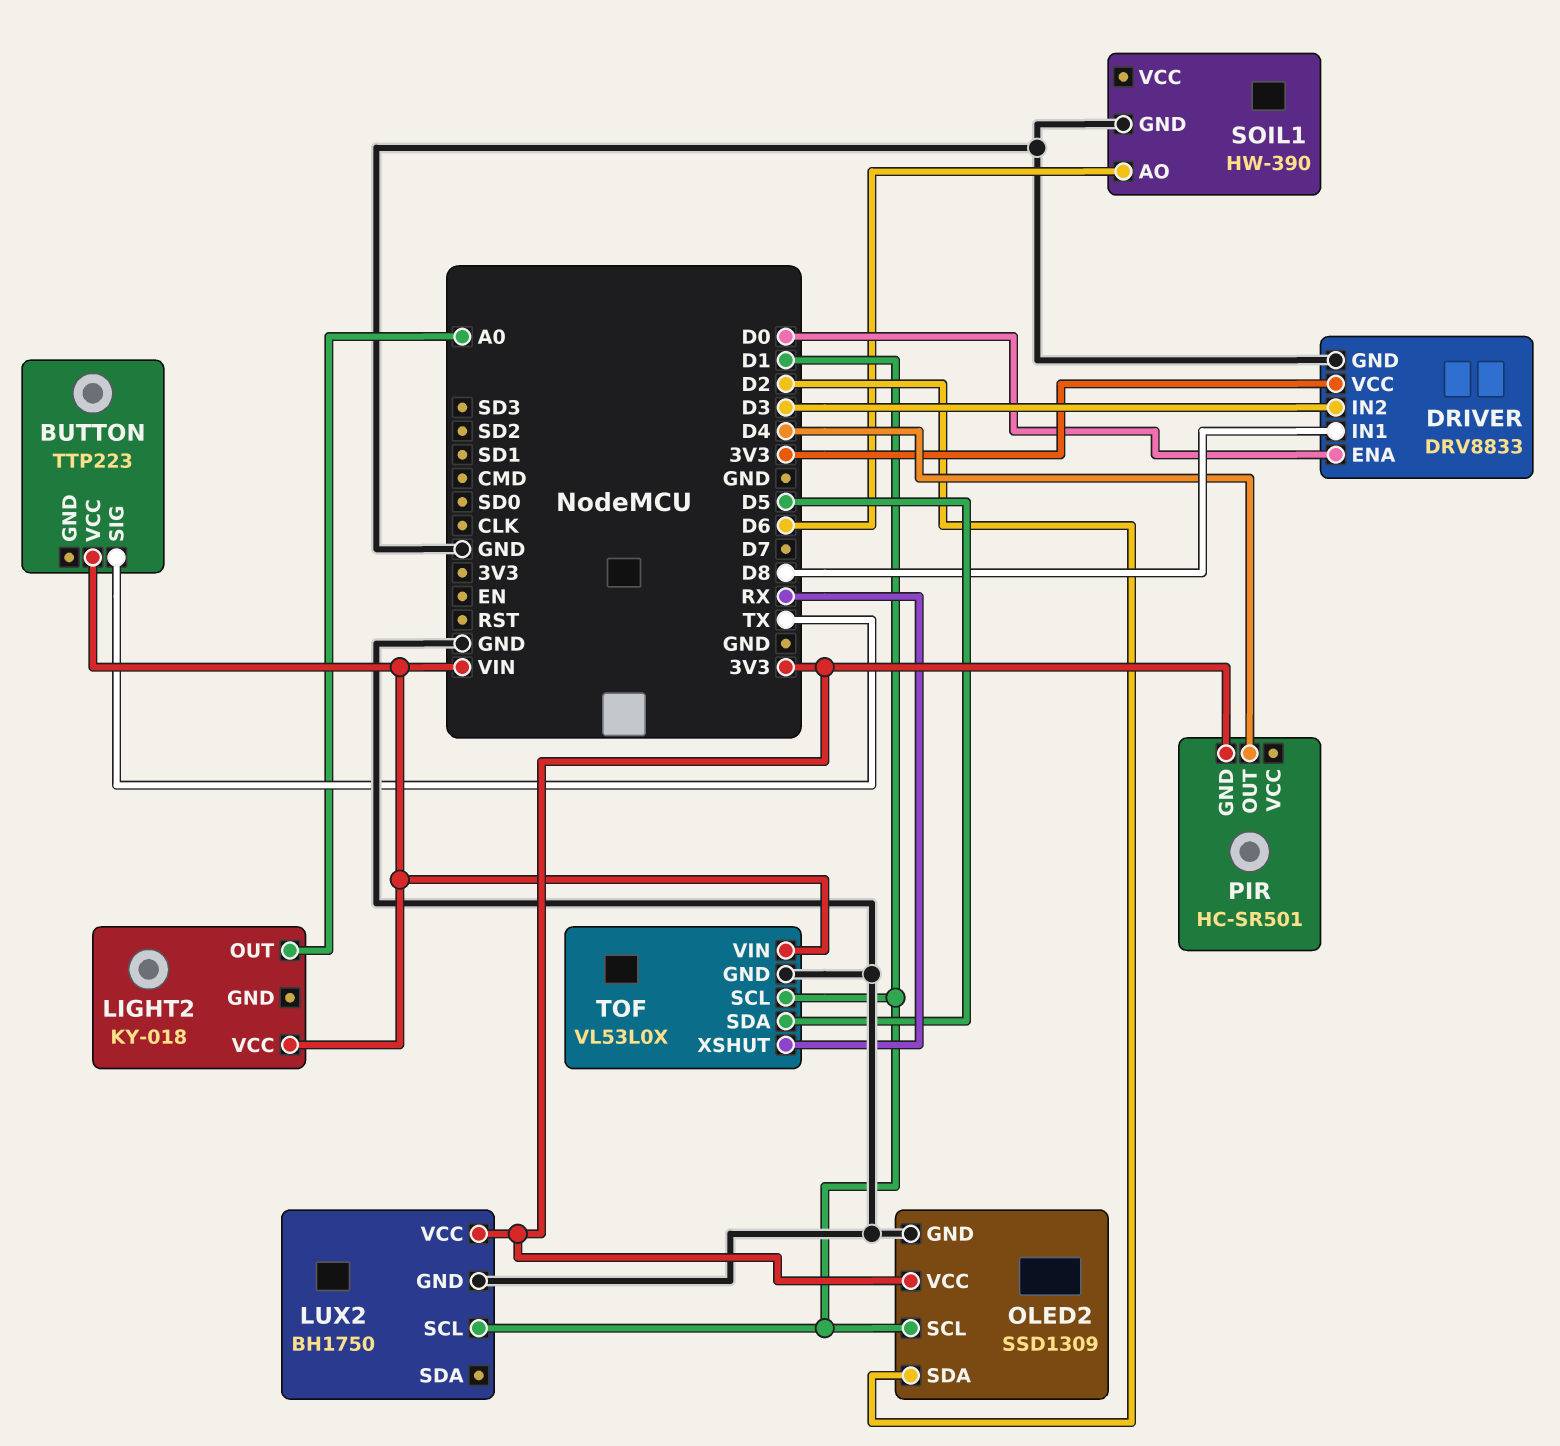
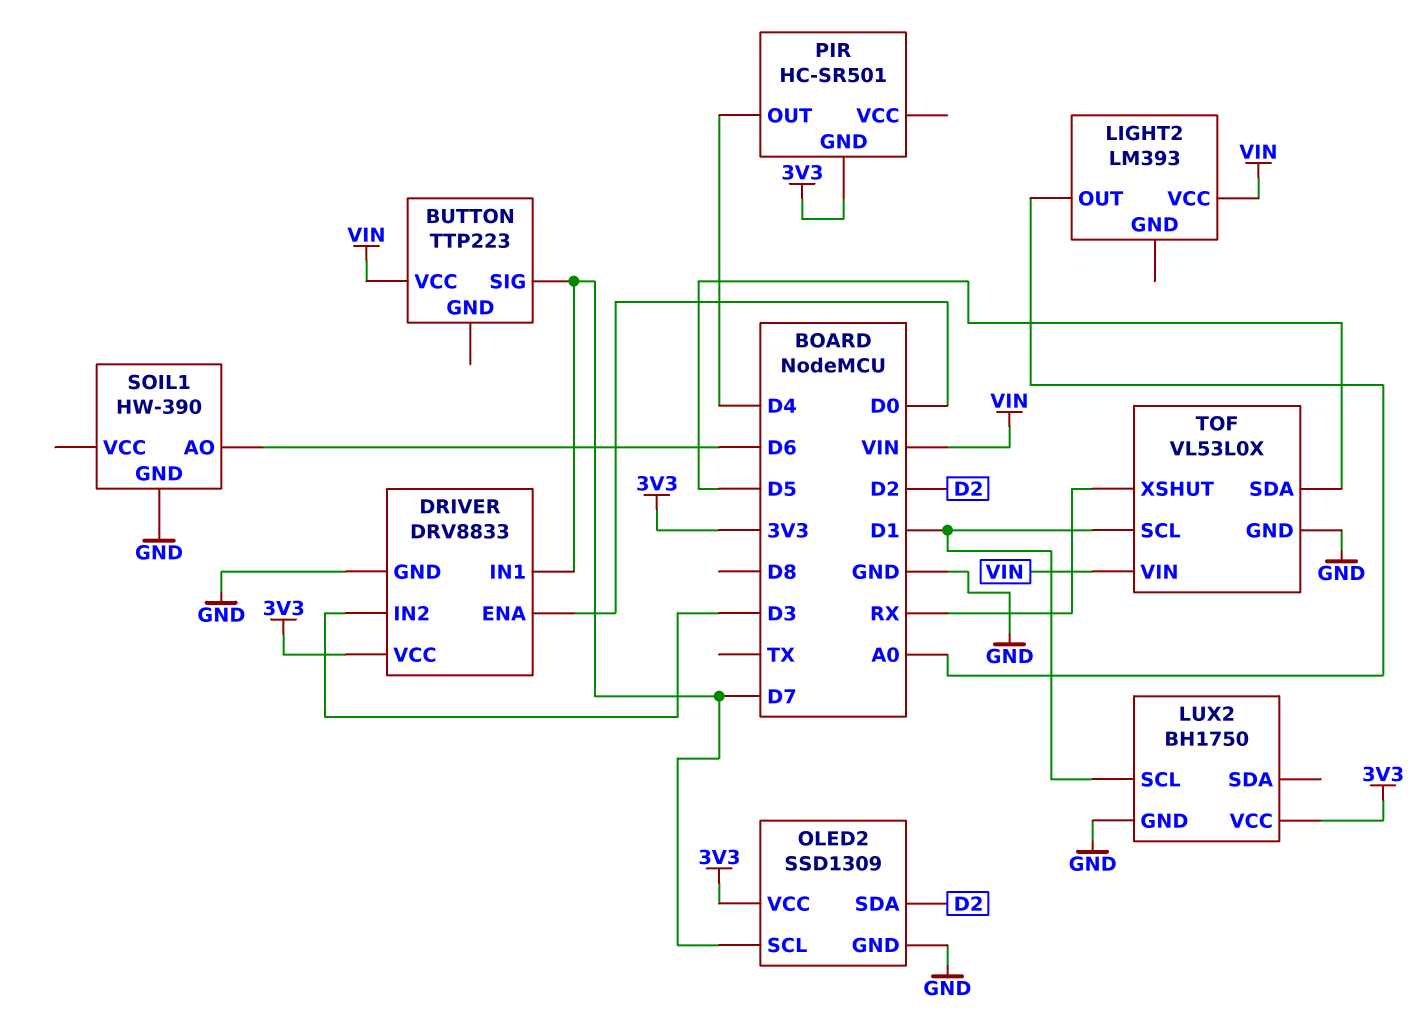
BUTTON pin SIG: TX -> D7
DRIVER pin IN1: D8 -> D7
LIGHT2: KY-018 -> LM393
OLED2 pin SCL: D1 -> D7

